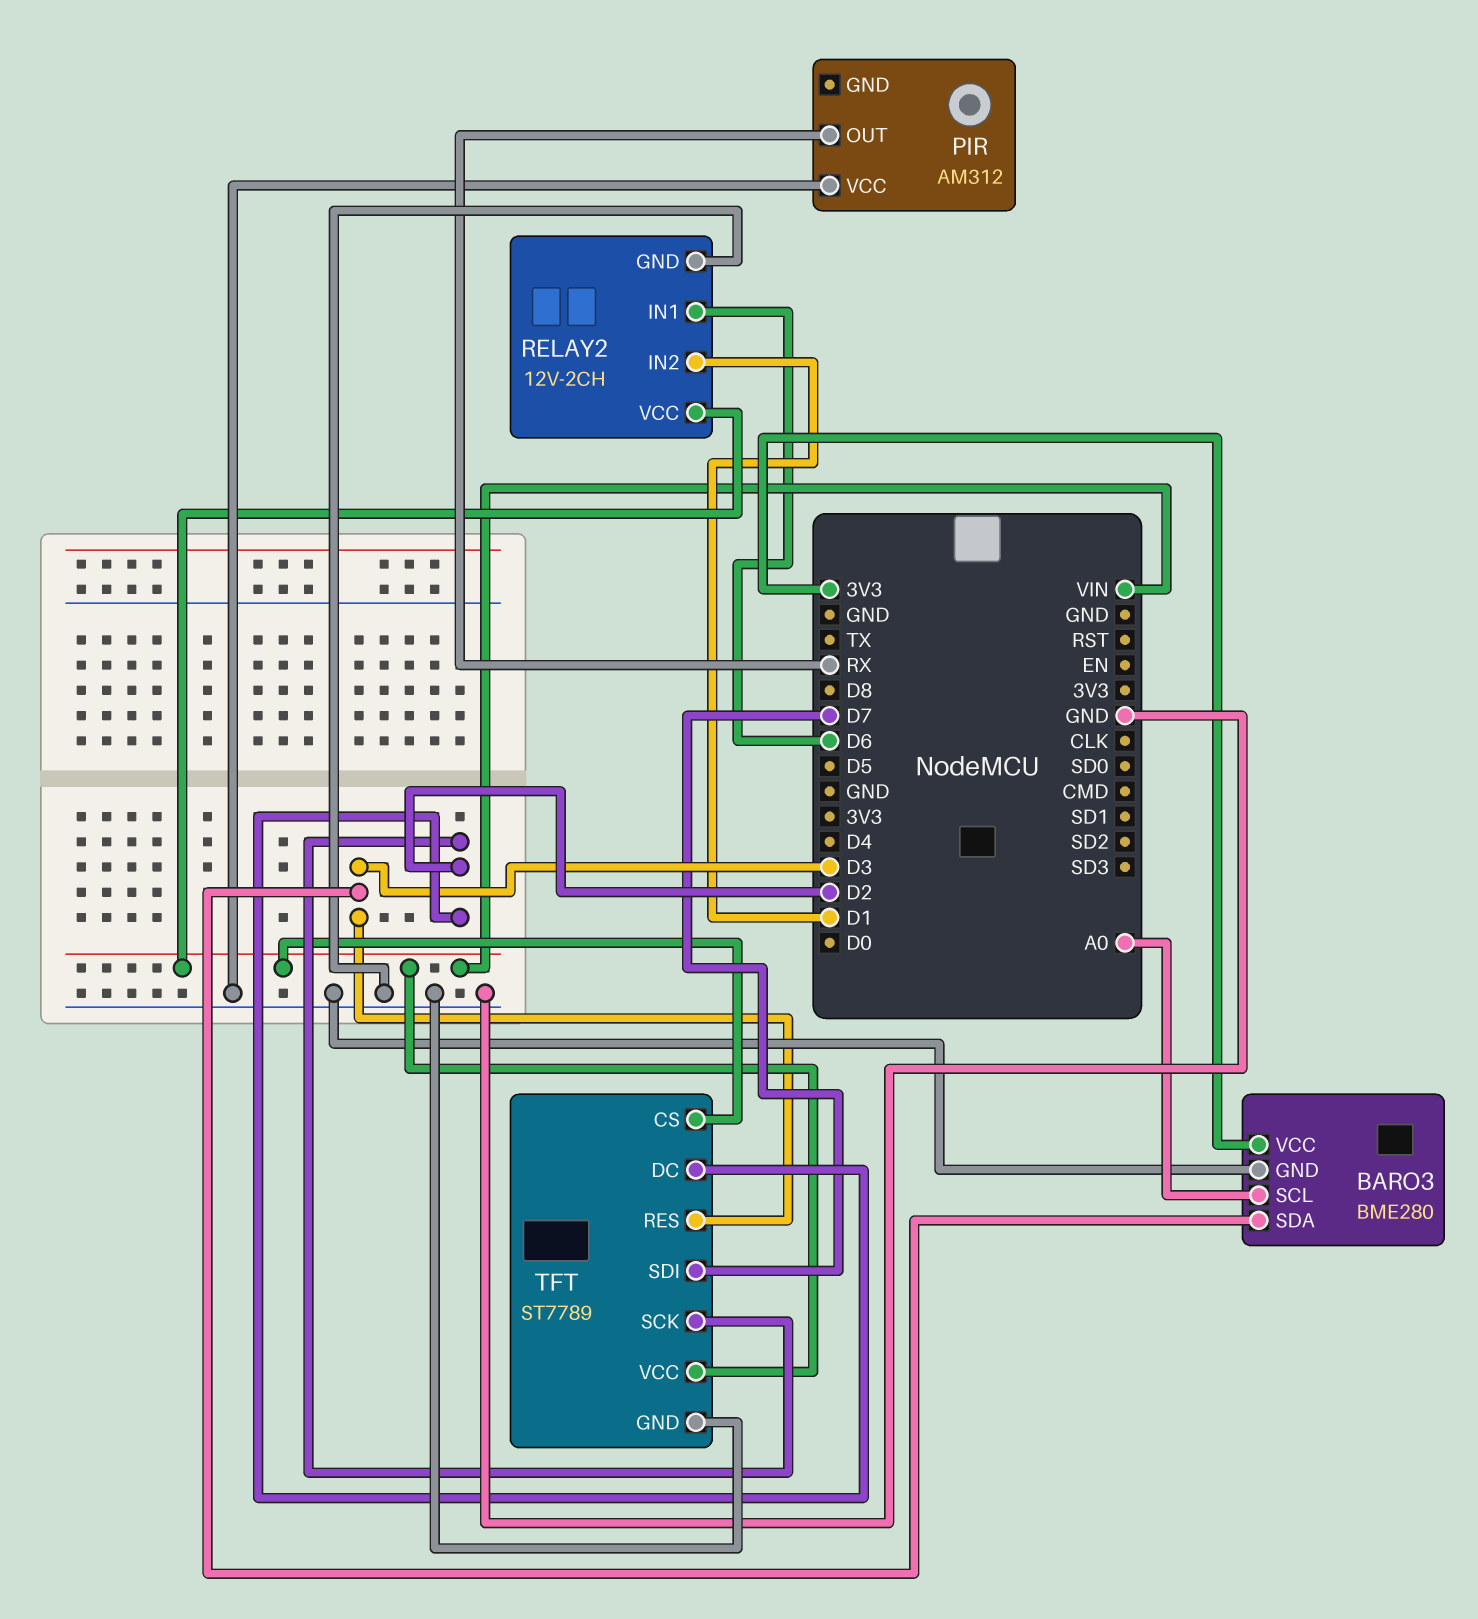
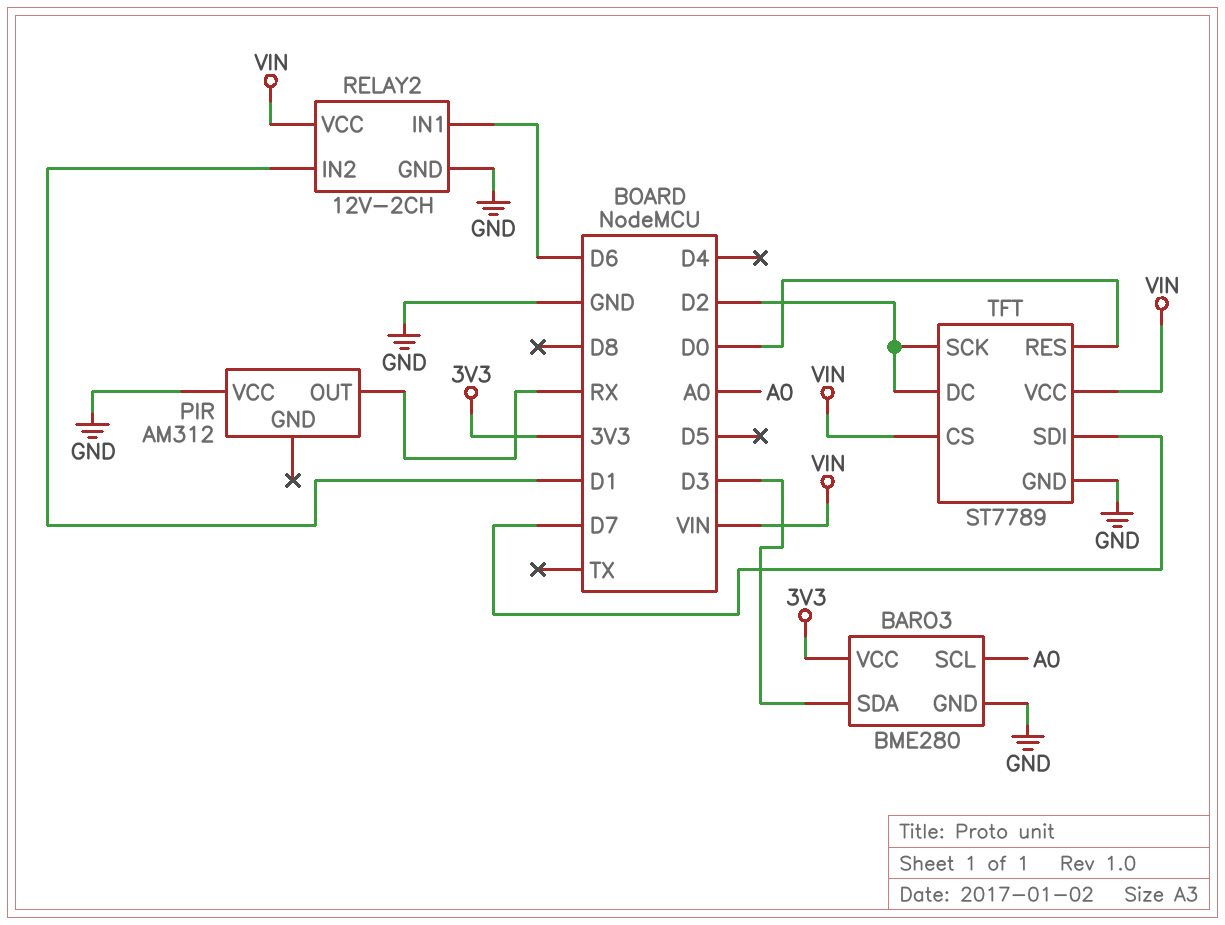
TFT pin RES: D3 -> D0

